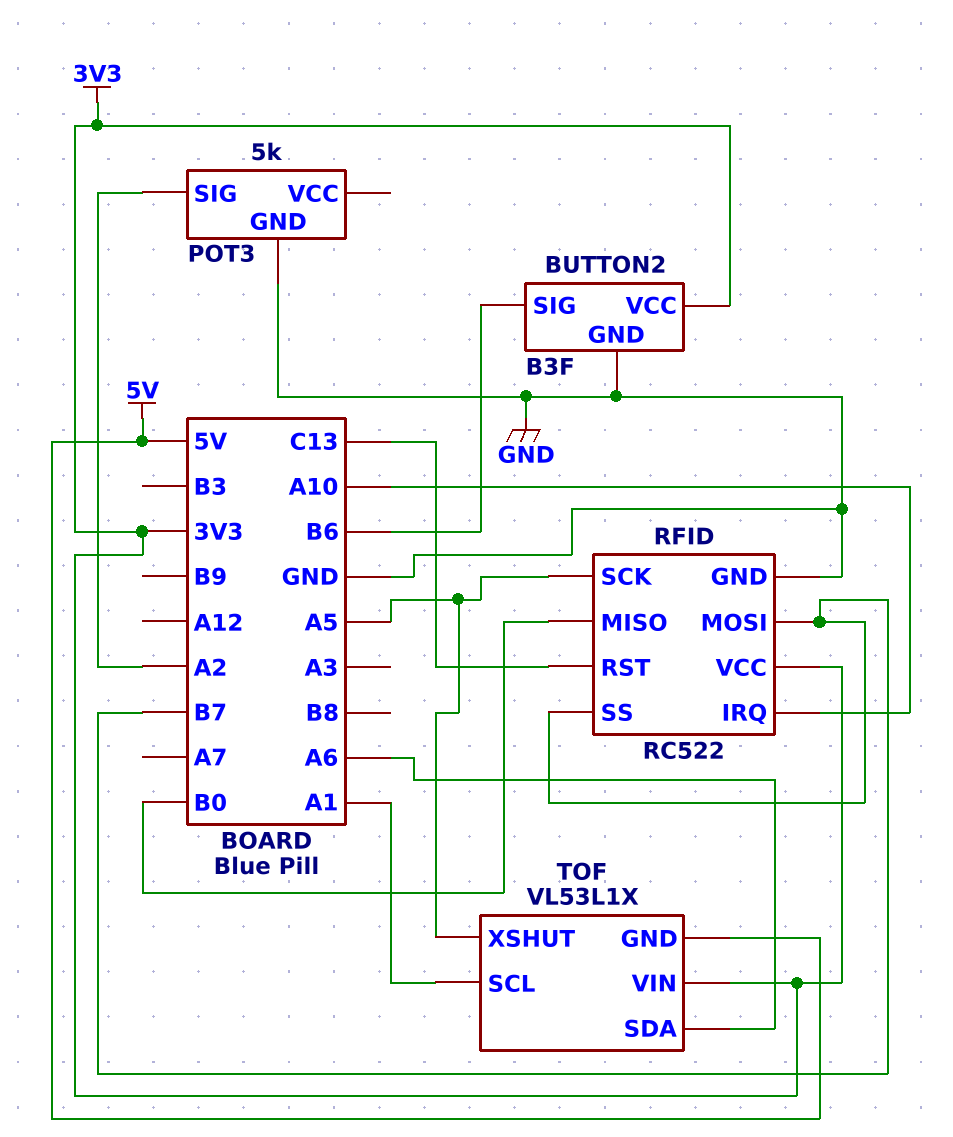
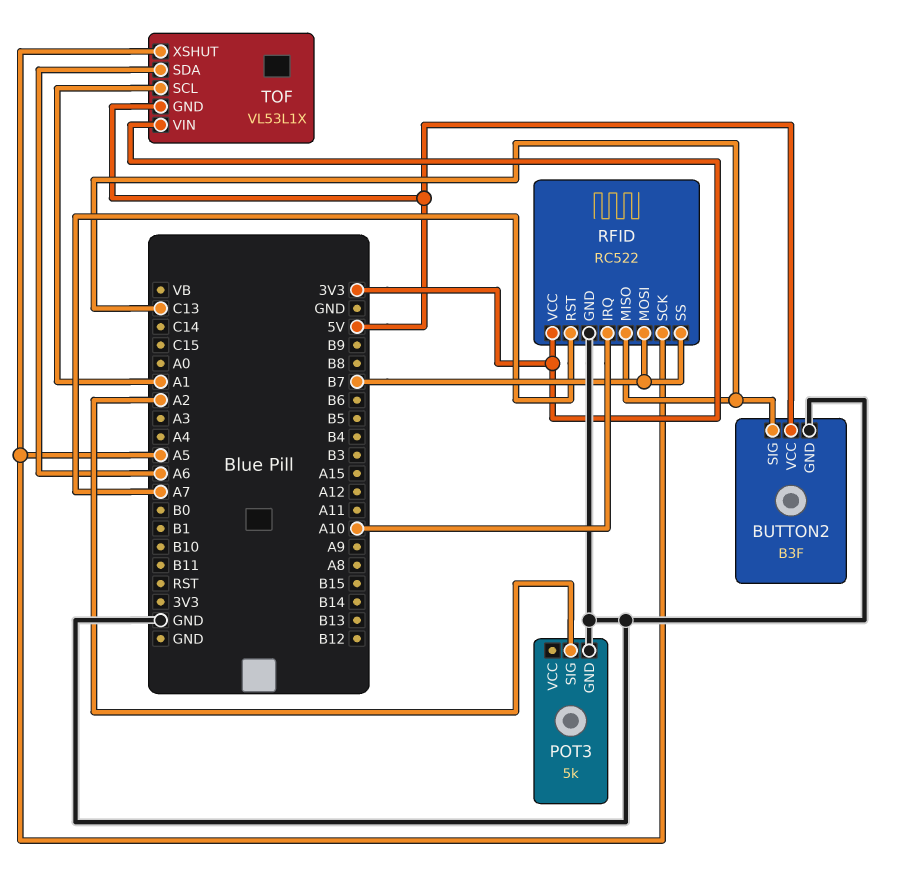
BUTTON2 pin SIG: B6 -> C13
BUTTON2 pin VCC: 3V3 -> 5V
RFID pin MISO: B0 -> C13
RFID pin RST: C13 -> A7

